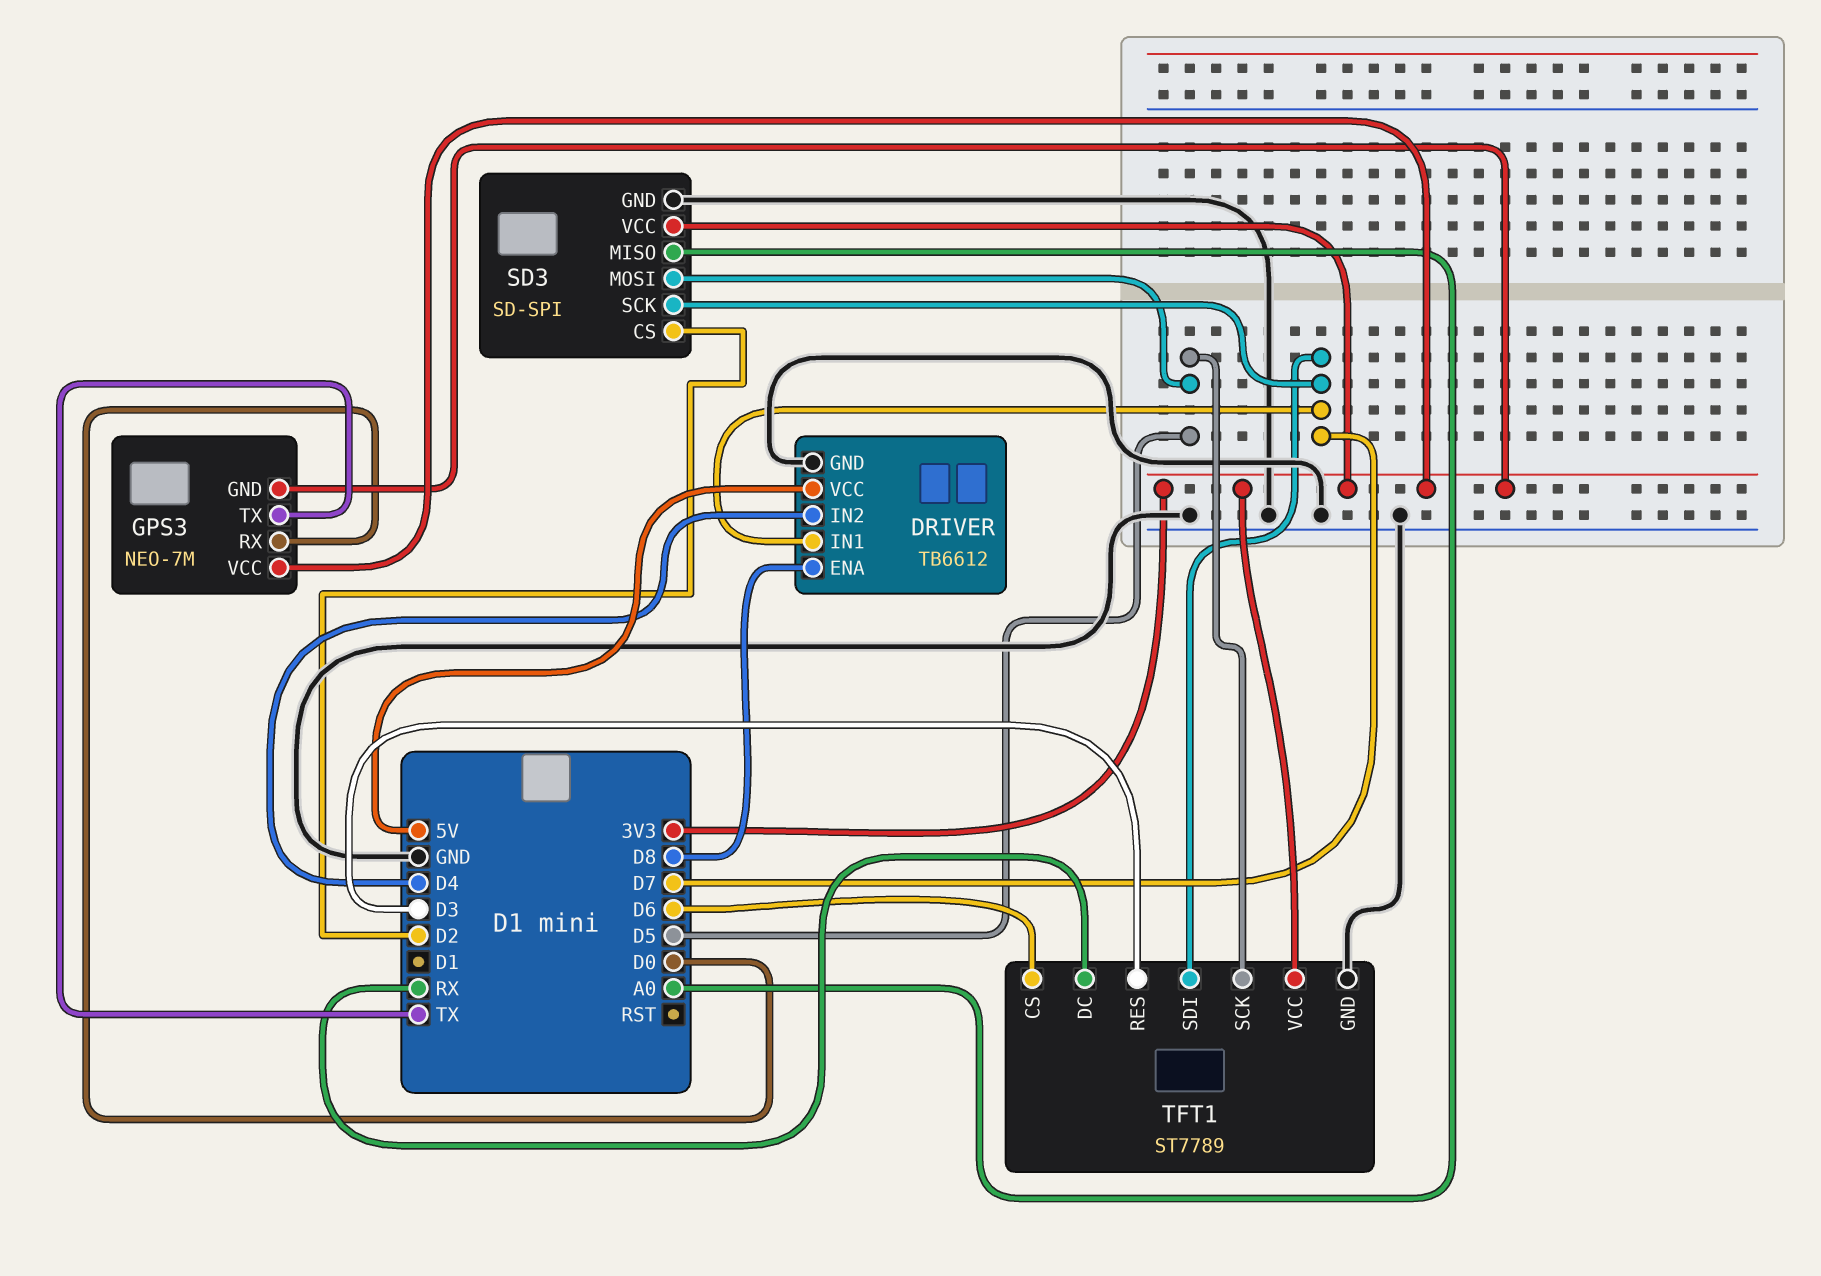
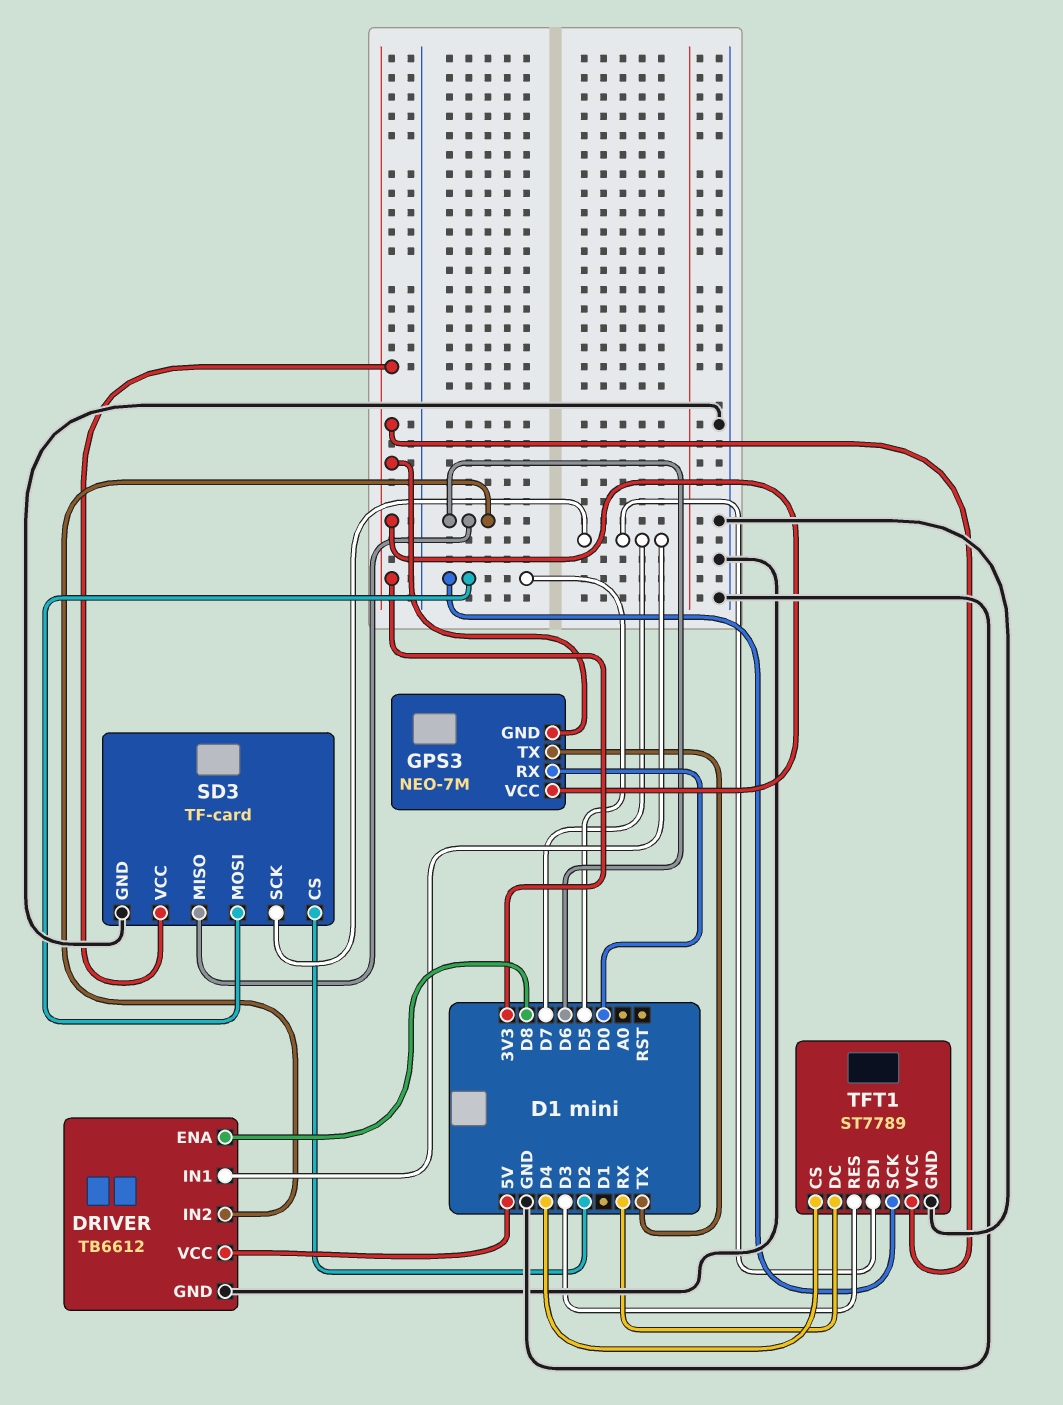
DRIVER pin IN2: D4 -> D6
SD3: SD-SPI -> TF-card
SD3 pin MISO: A0 -> D6
TFT1 pin CS: D6 -> D4

